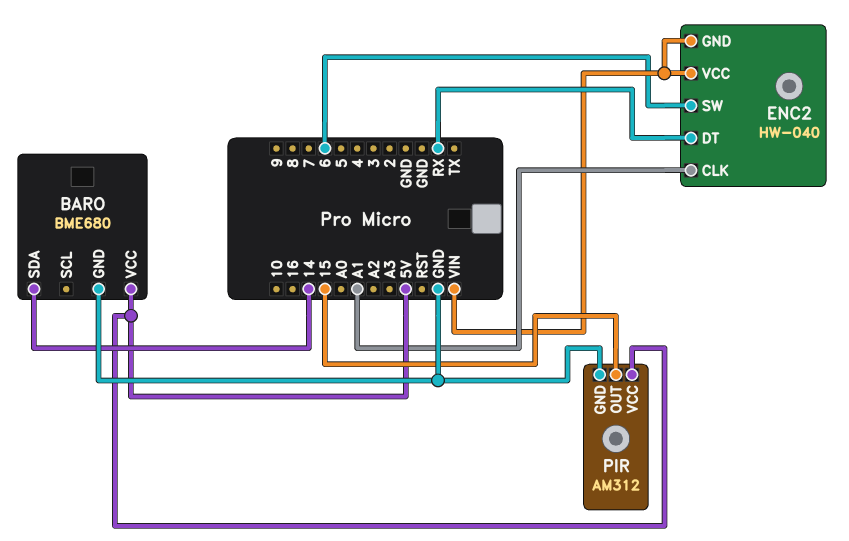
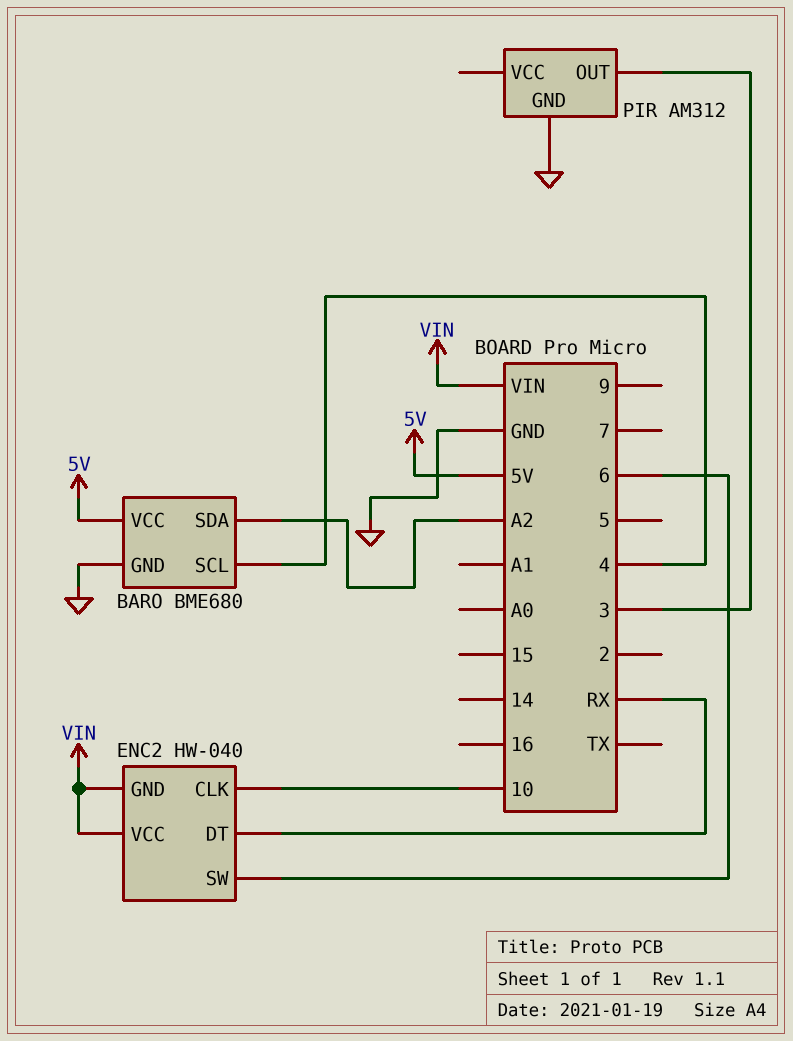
BARO pin SCL: none -> 4
BARO pin SDA: 14 -> A2
ENC2 pin CLK: A1 -> 10
PIR pin OUT: 15 -> 3
PIR pin VCC: 5V -> none

